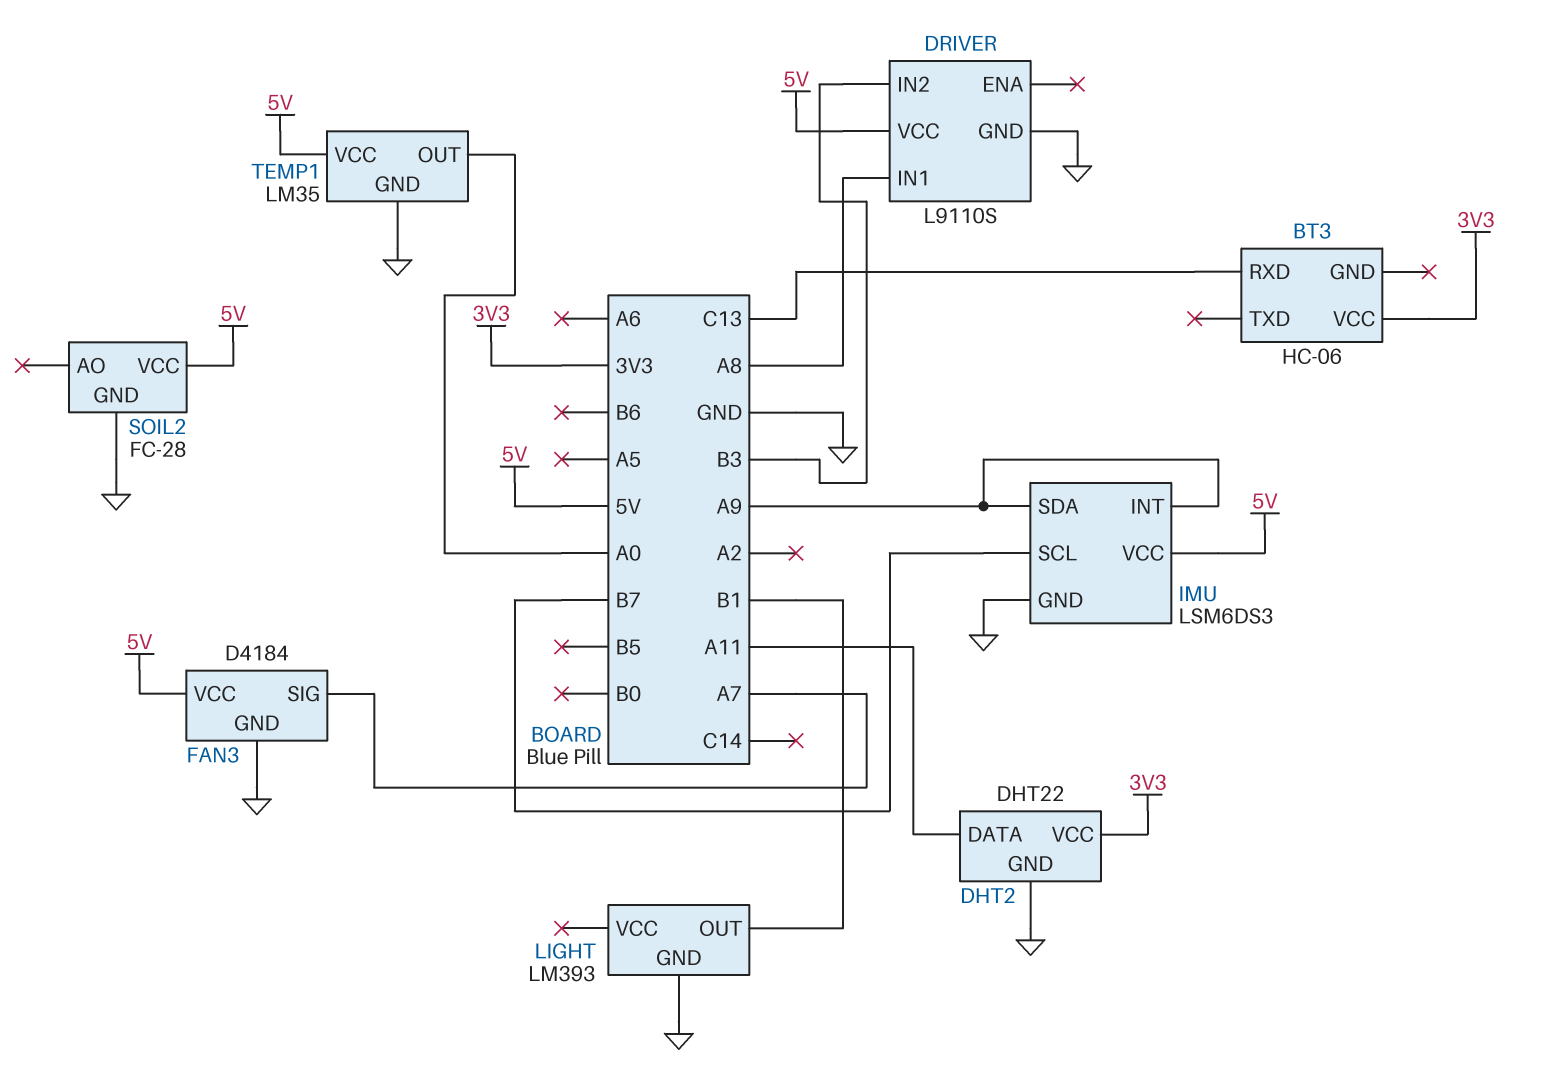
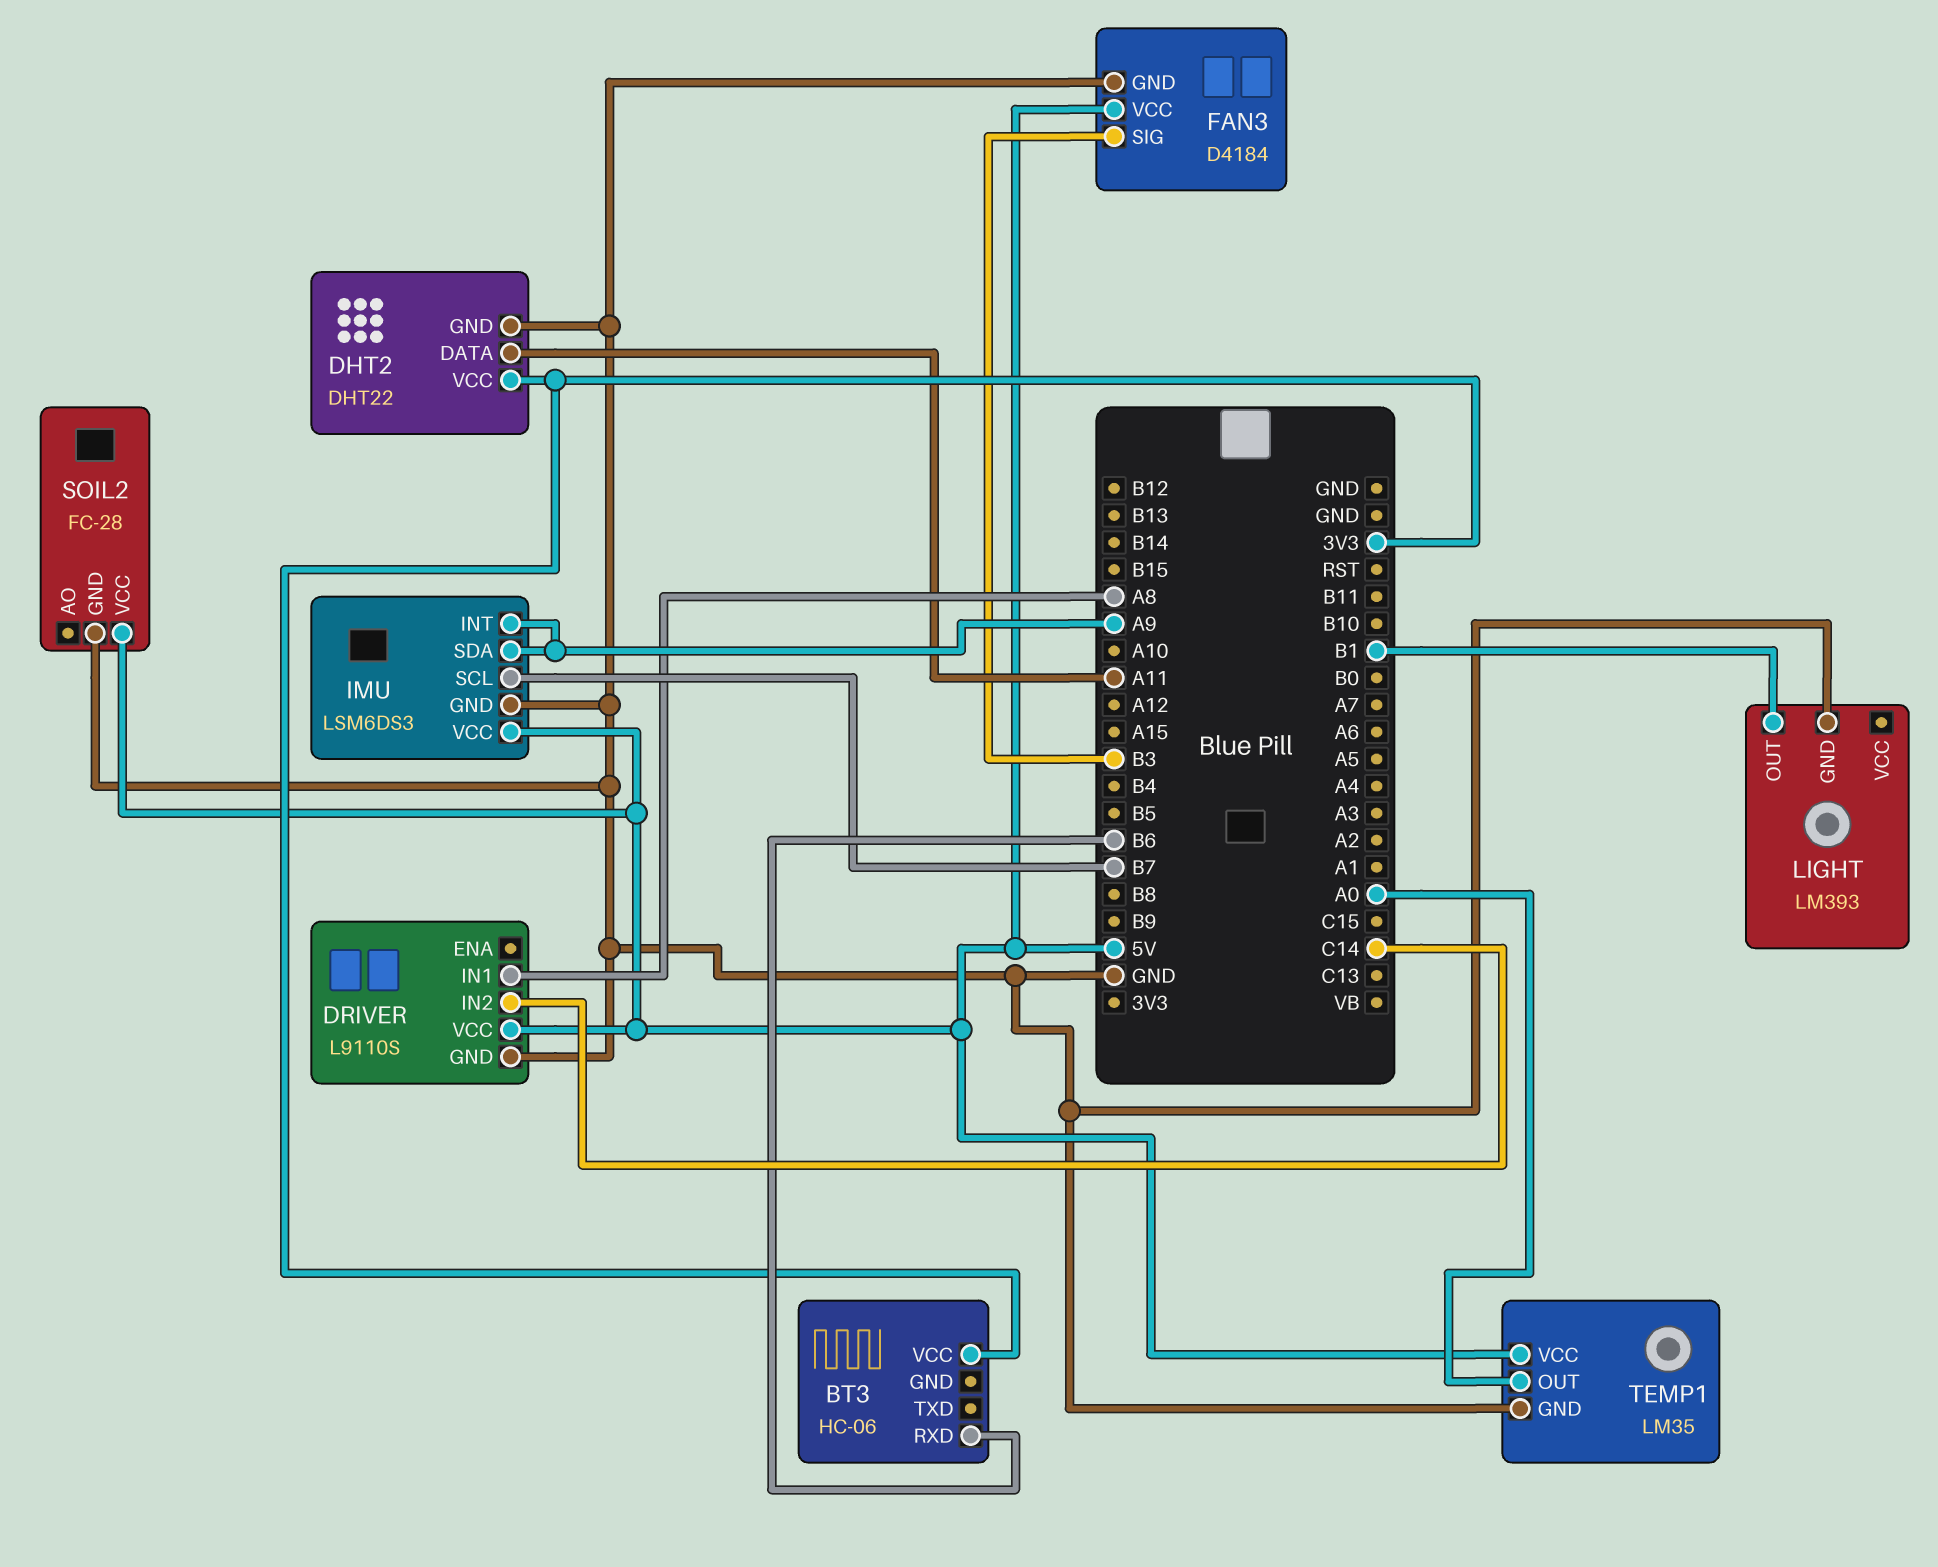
BT3 pin RXD: C13 -> B6
DRIVER pin IN2: B3 -> C14
FAN3 pin SIG: A7 -> B3

